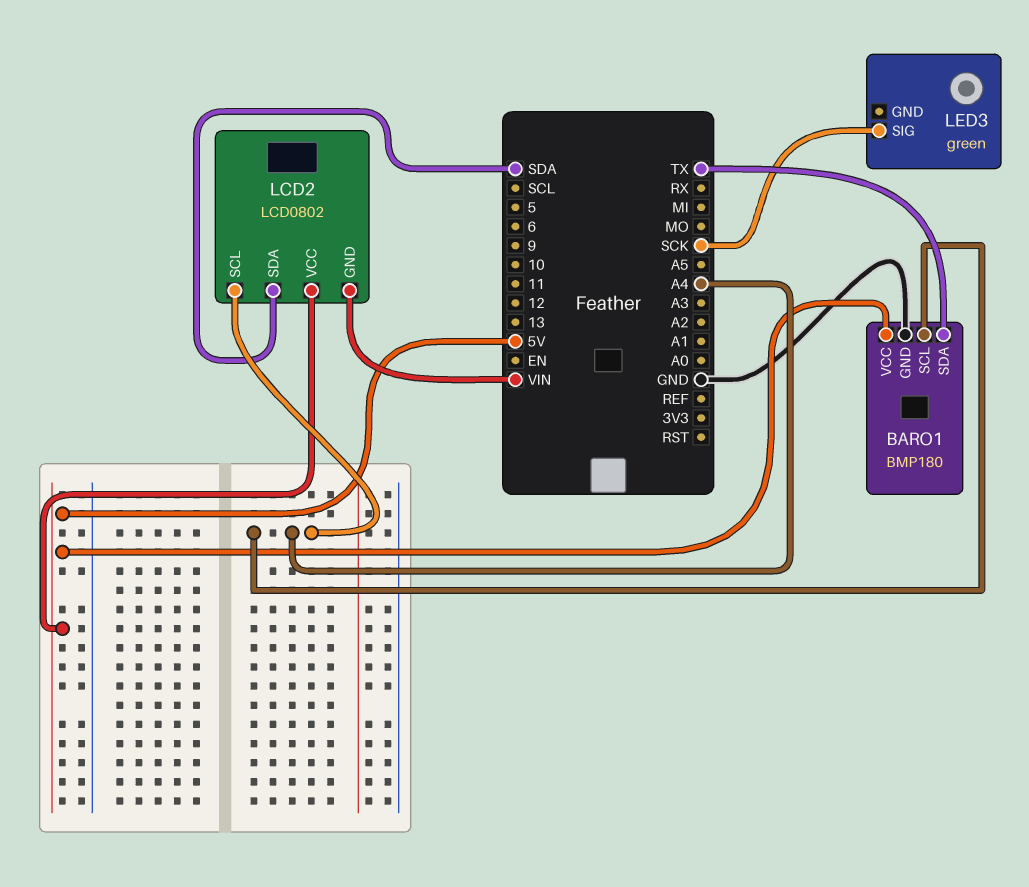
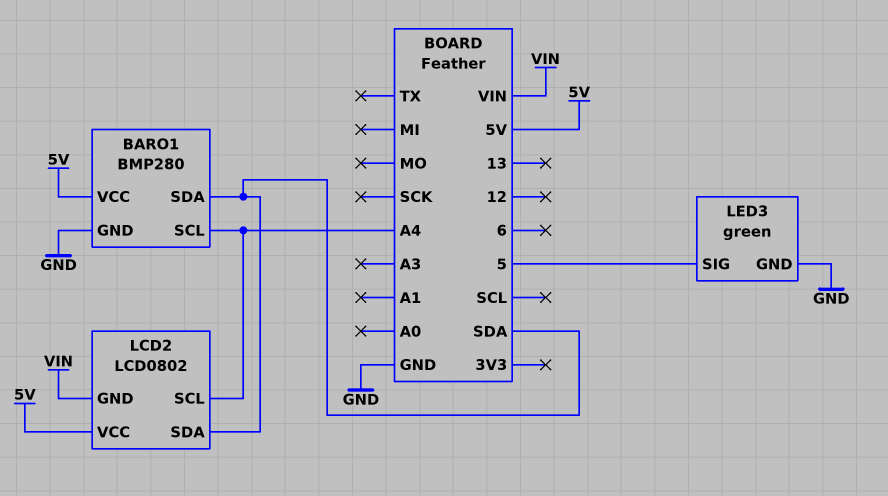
BARO1: BMP180 -> BMP280
BARO1 pin SDA: TX -> SDA
LED3 pin GND: none -> GND
LED3 pin SIG: SCK -> 5

